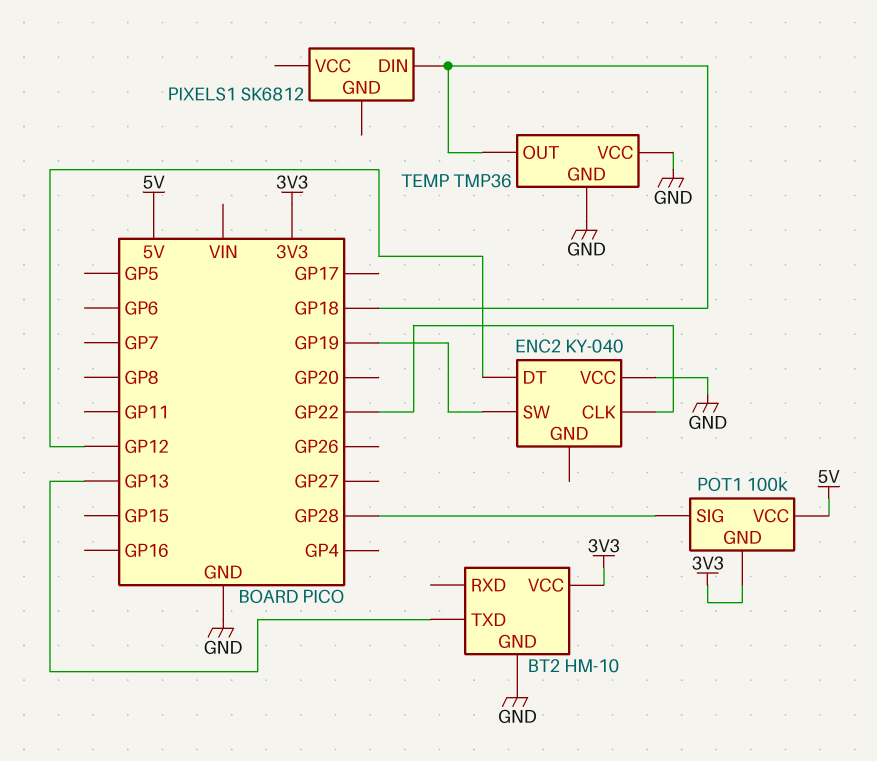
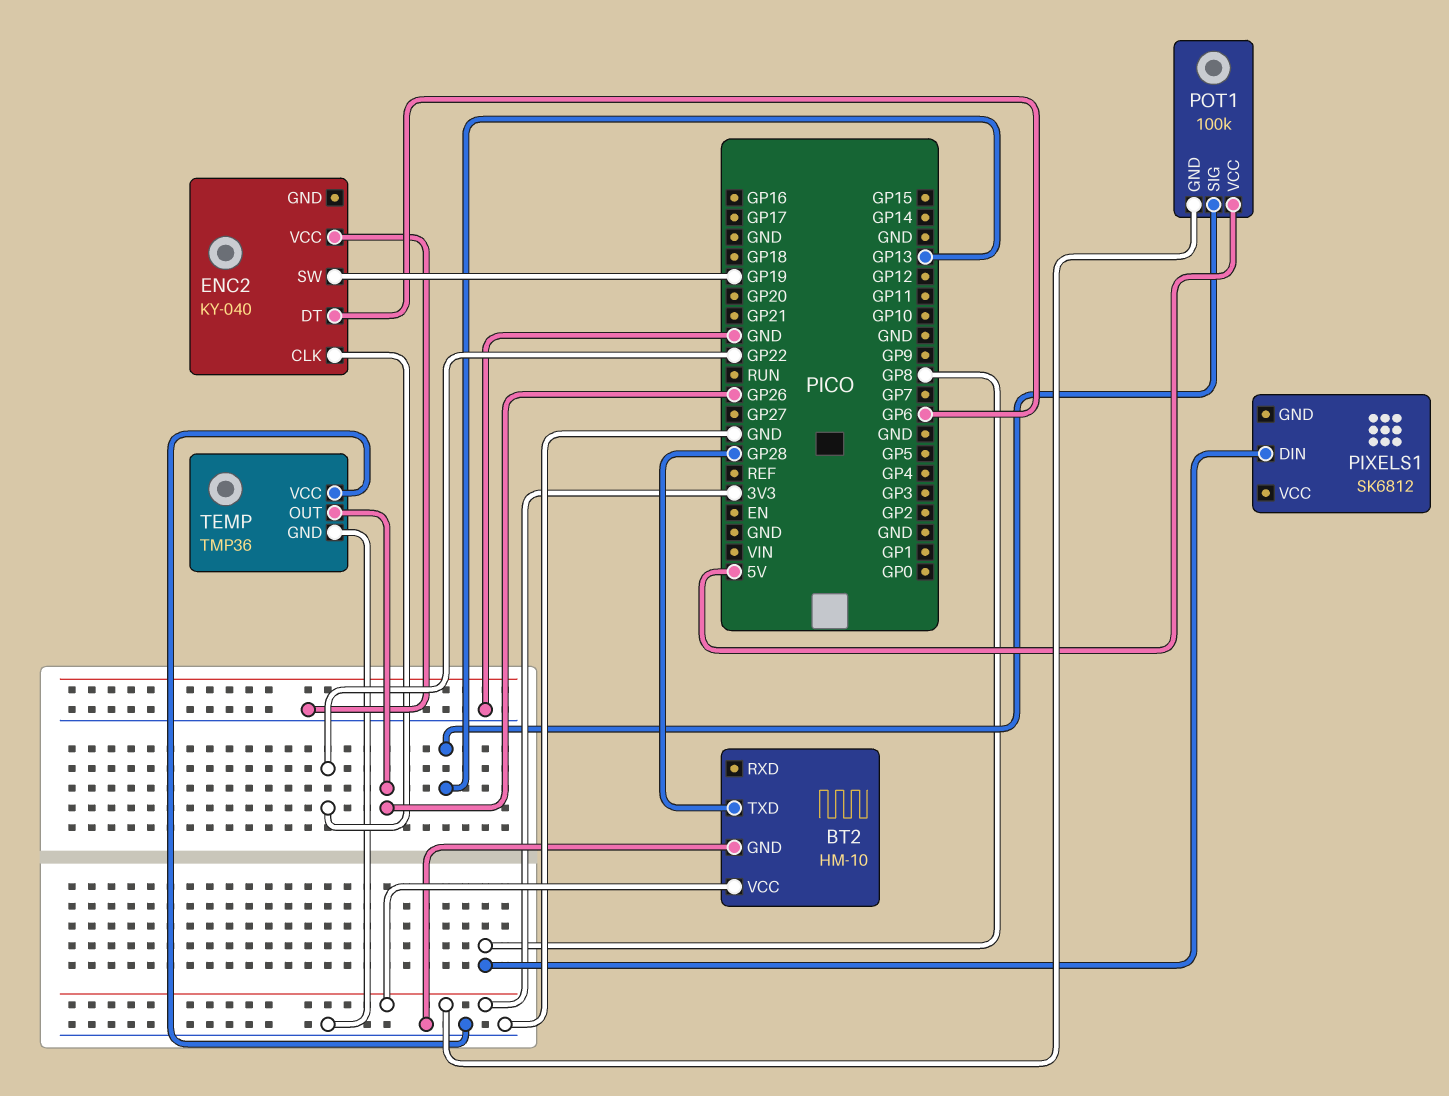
BT2 pin TXD: GP13 -> GP28
ENC2 pin DT: GP12 -> GP6
PIXELS1 pin DIN: GP18 -> GP8
POT1 pin SIG: GP28 -> GP13
TEMP pin OUT: GP18 -> GP26

